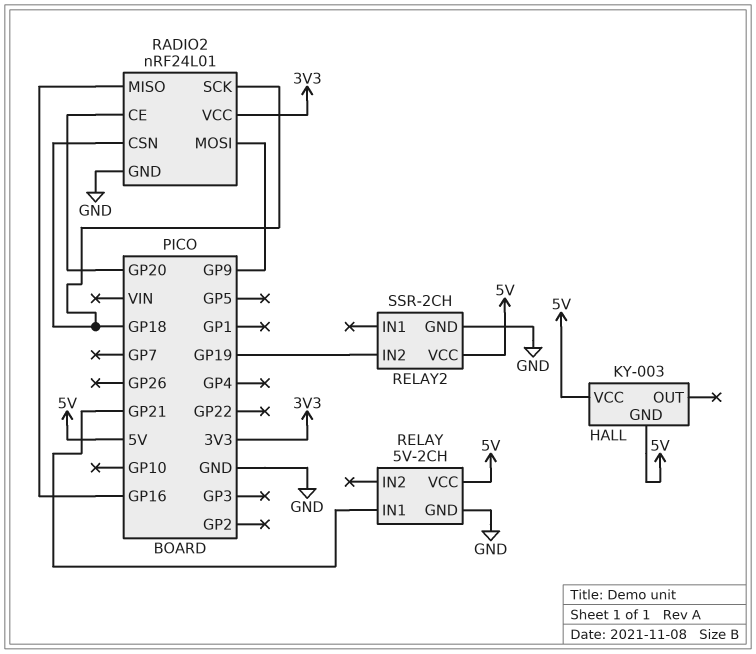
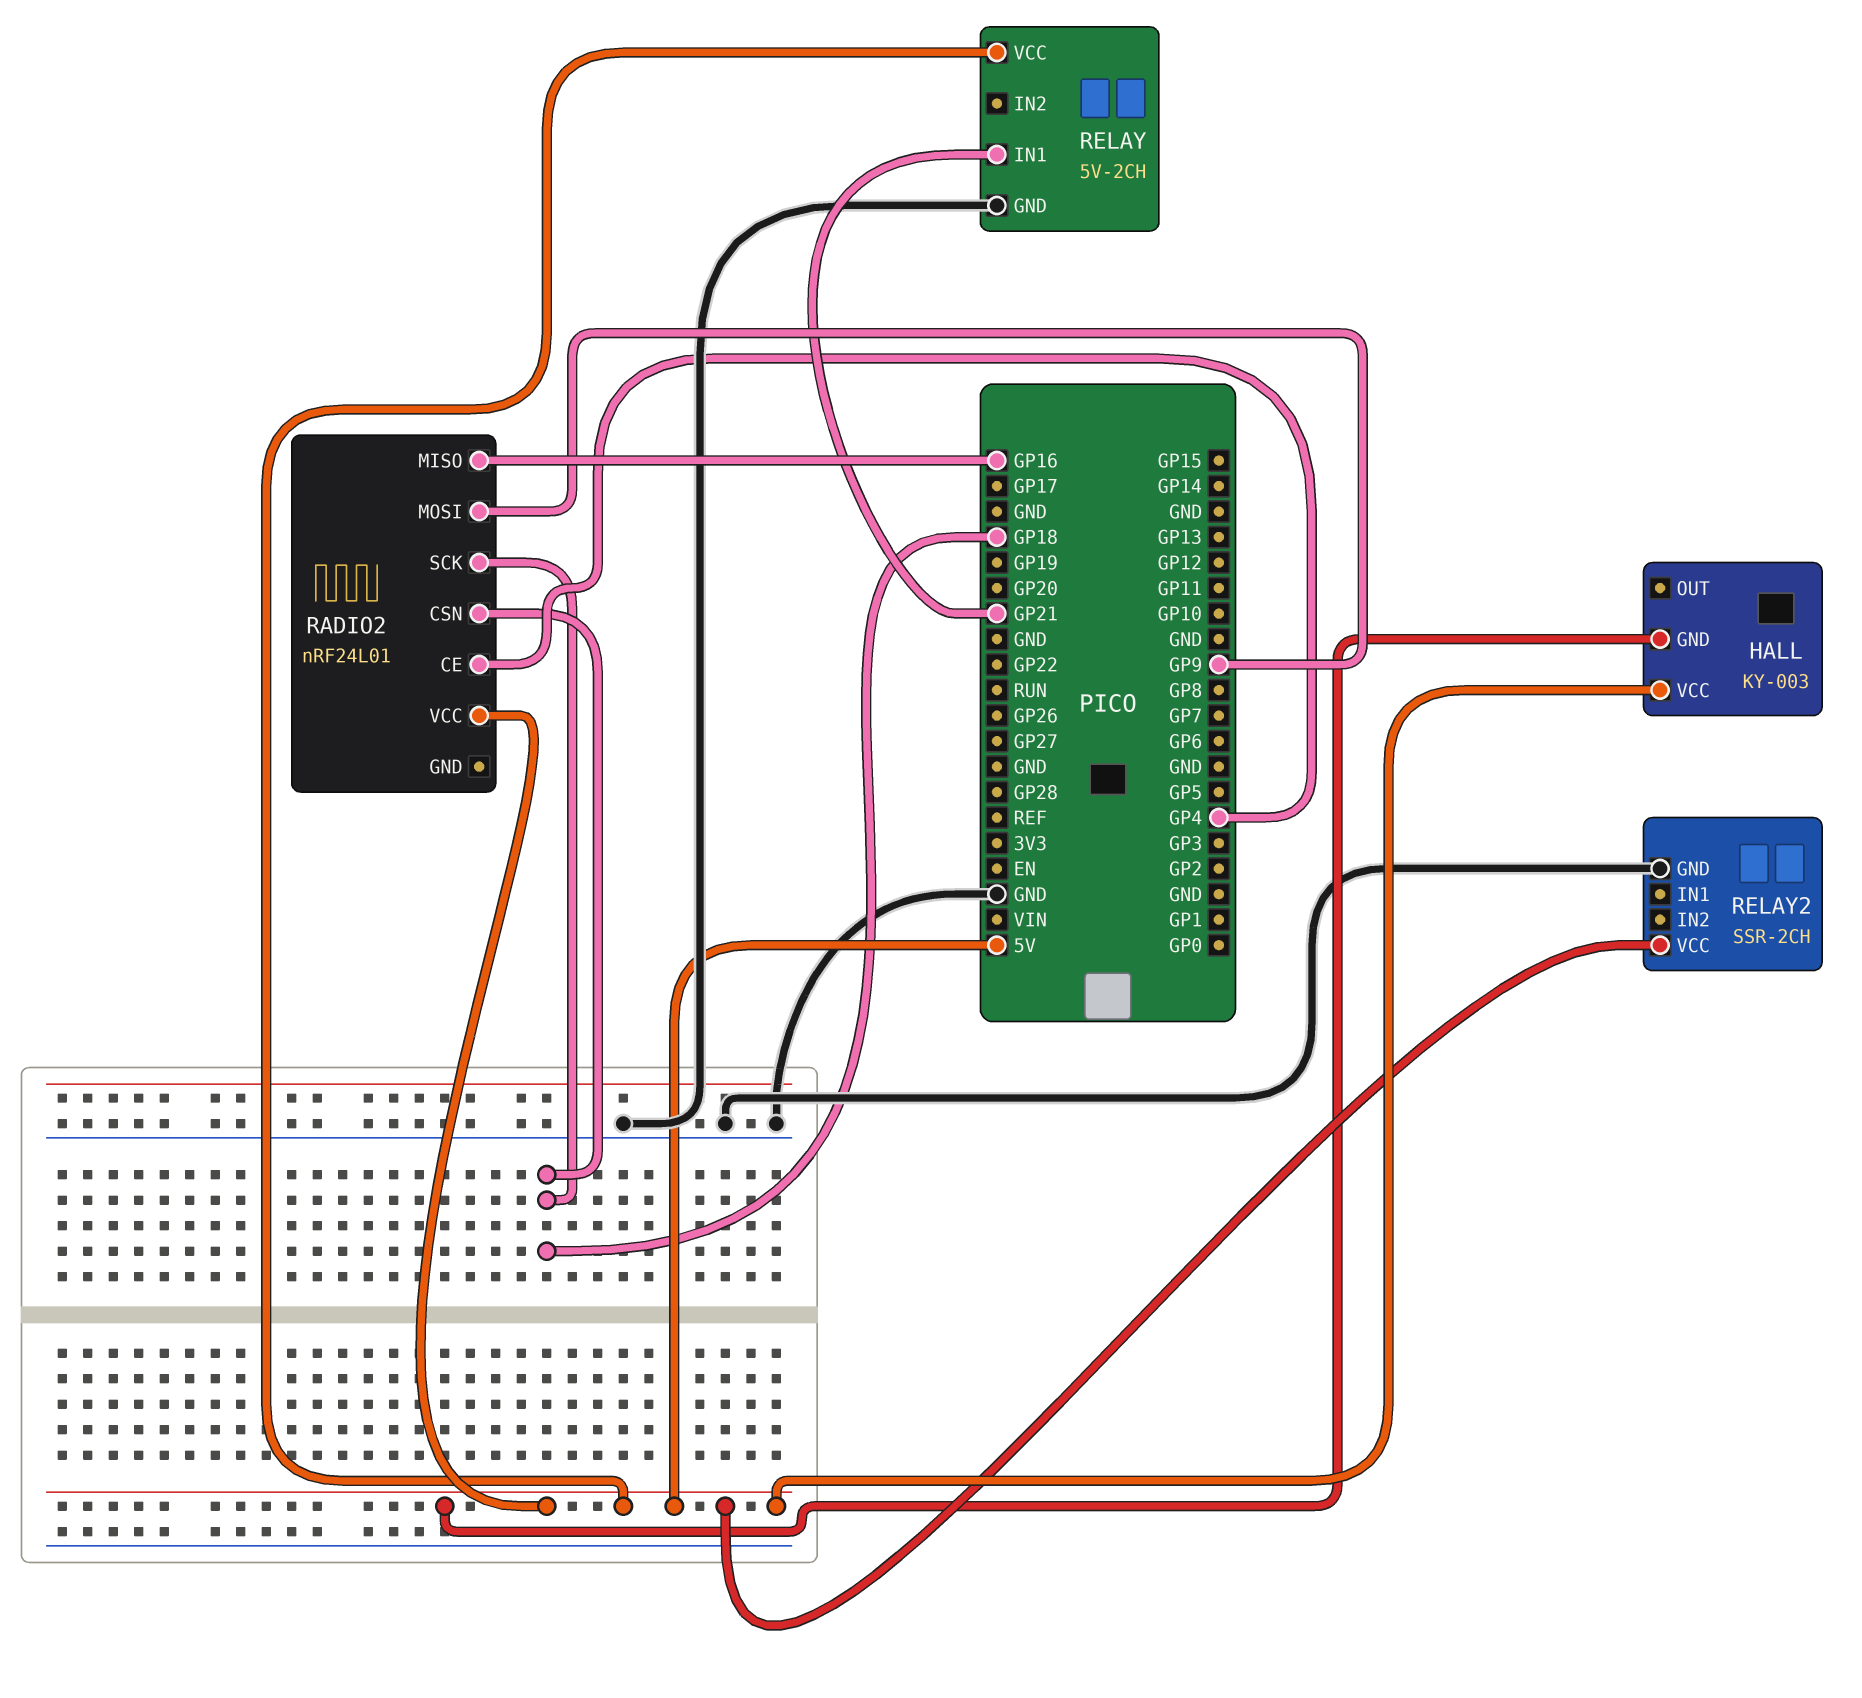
RADIO2 pin CE: GP20 -> GP4
RADIO2 pin GND: GND -> none
RADIO2 pin VCC: 3V3 -> 5V
RELAY2 pin IN2: GP19 -> none

